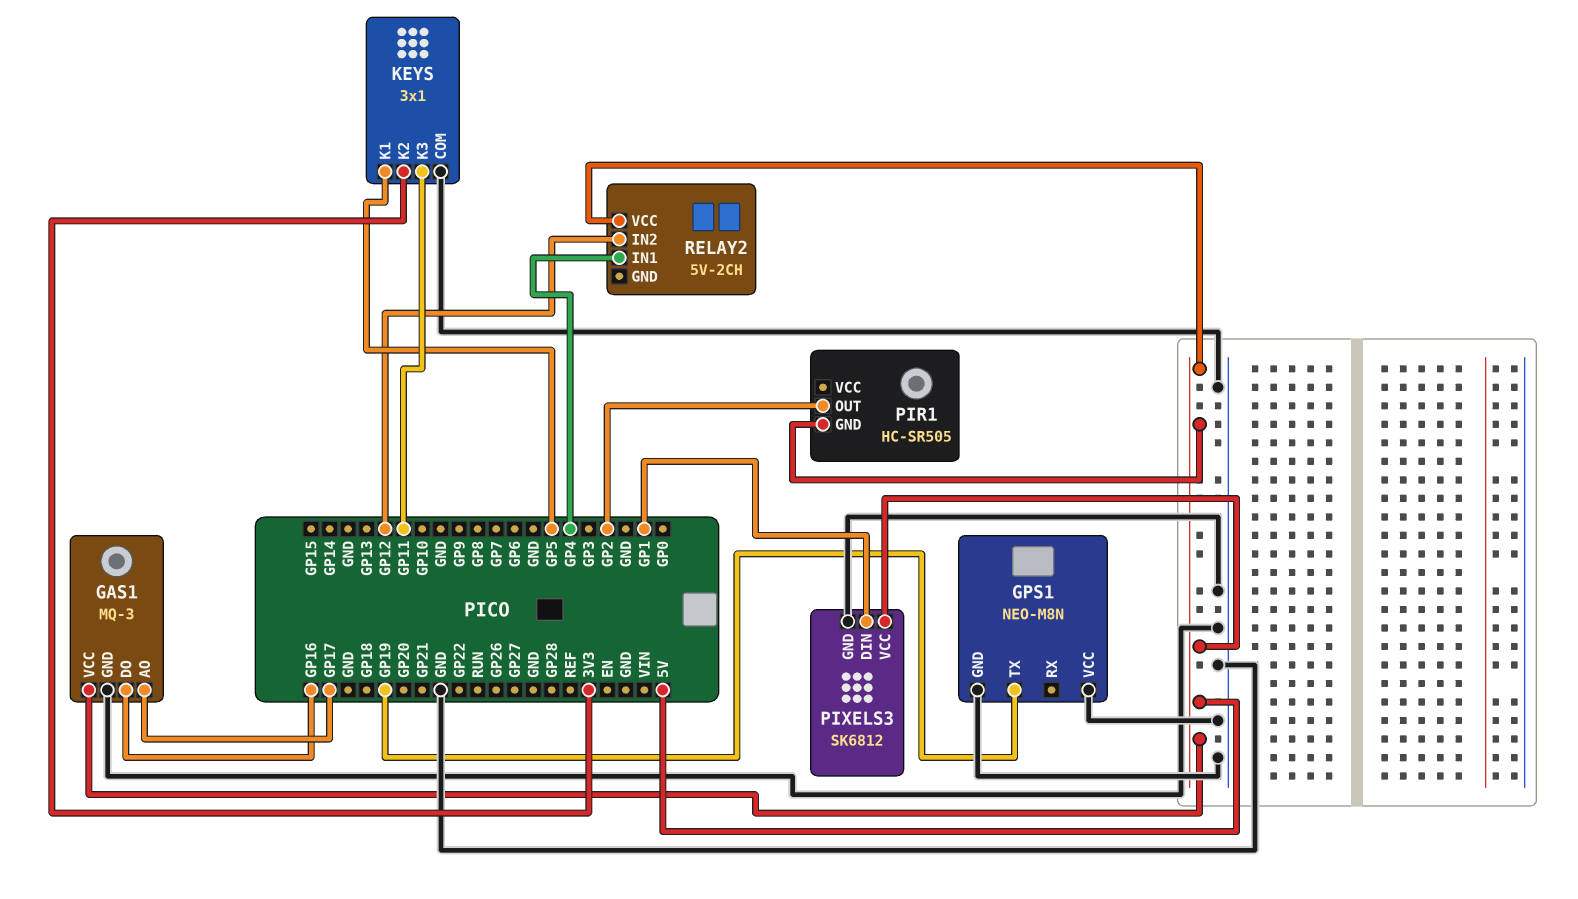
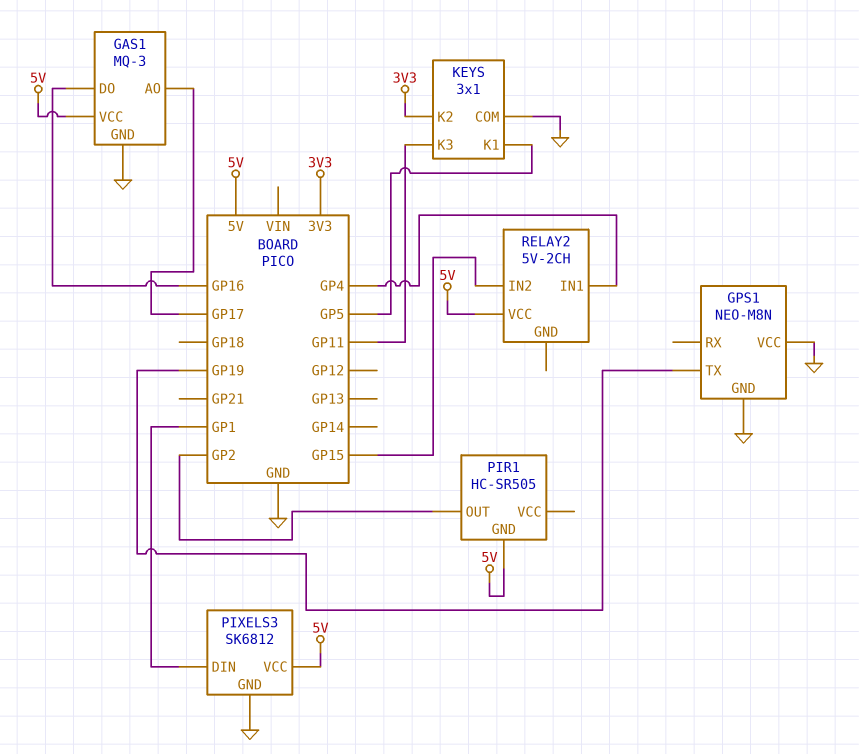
RELAY2 pin IN2: GP12 -> GP15

